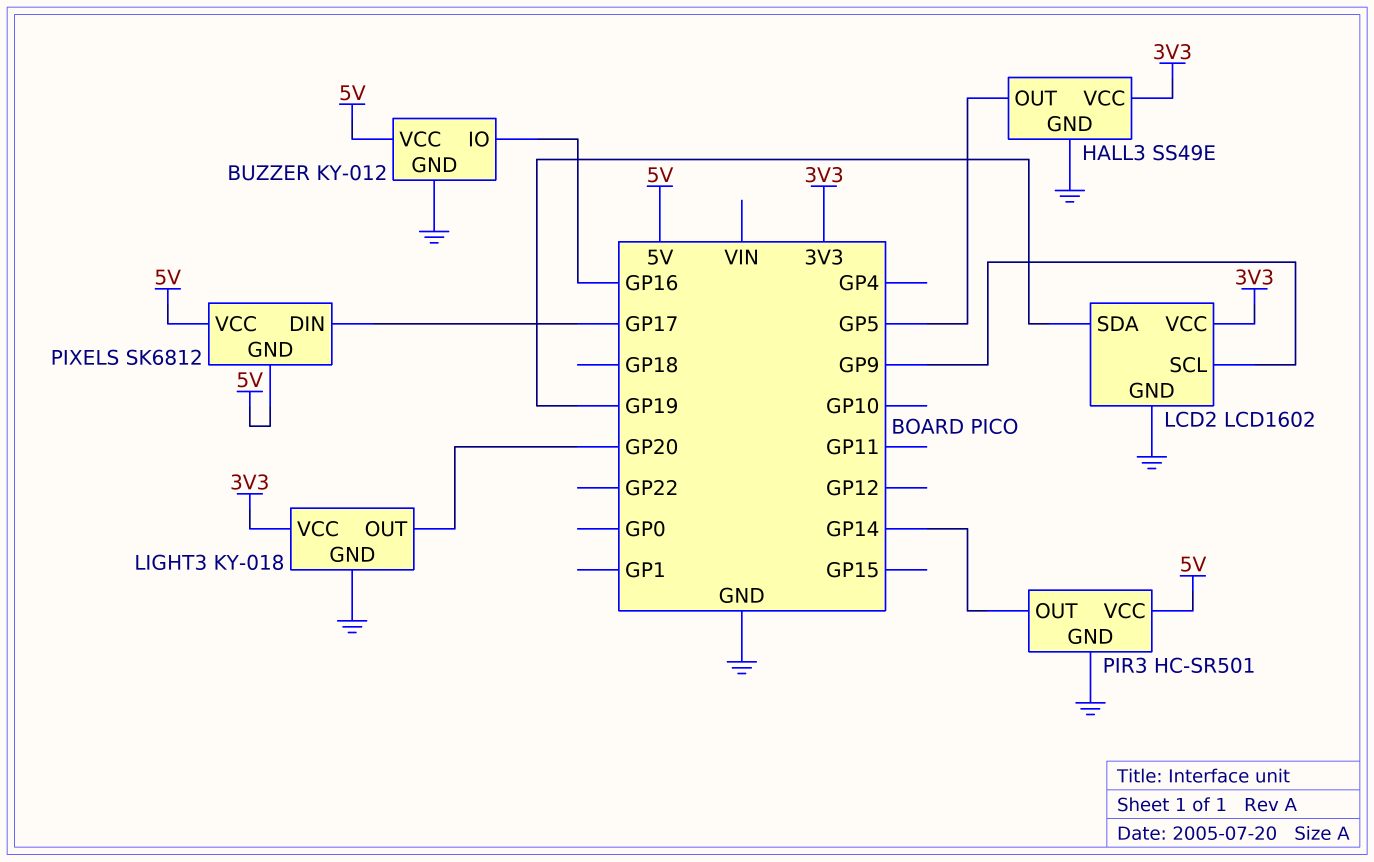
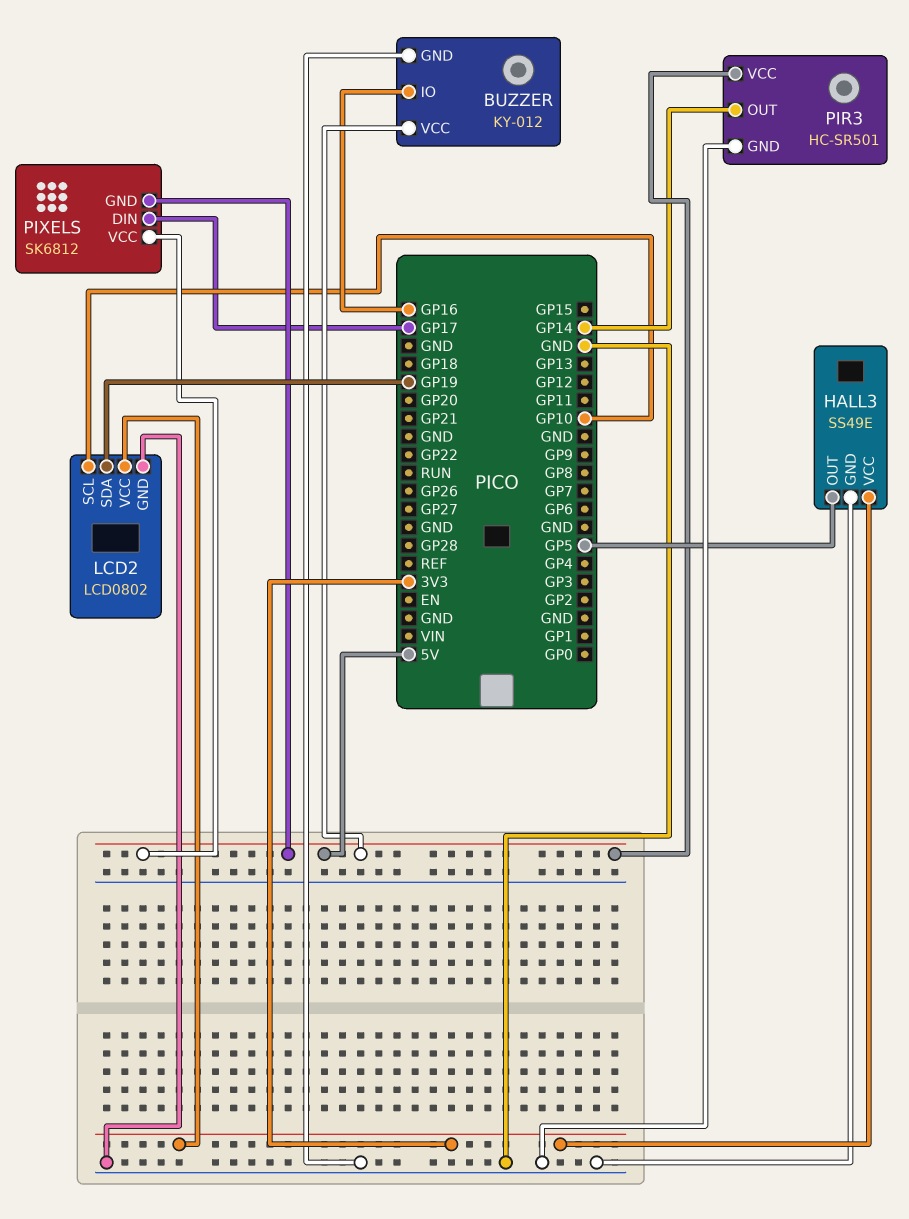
LCD2: LCD1602 -> LCD0802
LCD2 pin SCL: GP9 -> GP10
LIGHT3: KY-018 -> none
LIGHT3 pin GND: GND -> none
LIGHT3 pin OUT: GP20 -> none
LIGHT3 pin VCC: 3V3 -> none

